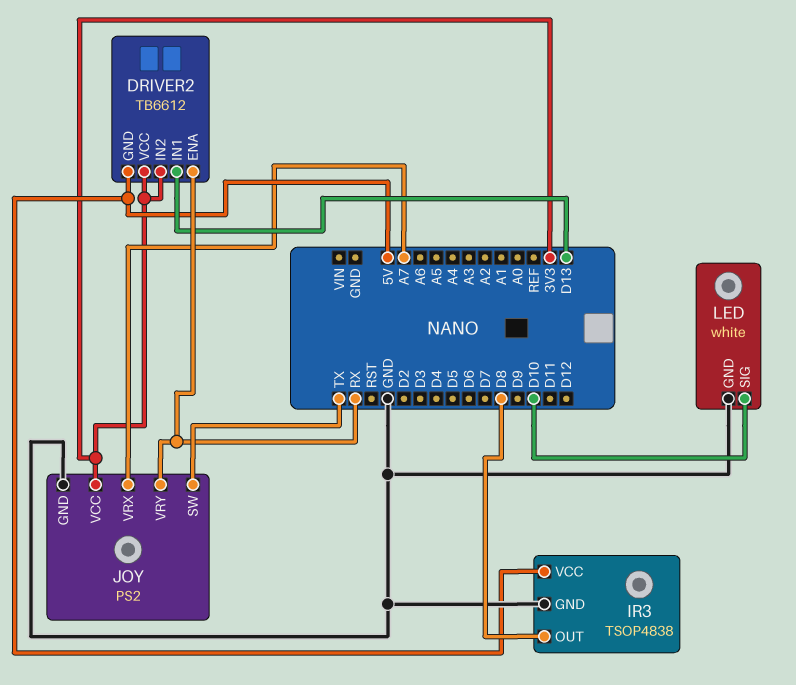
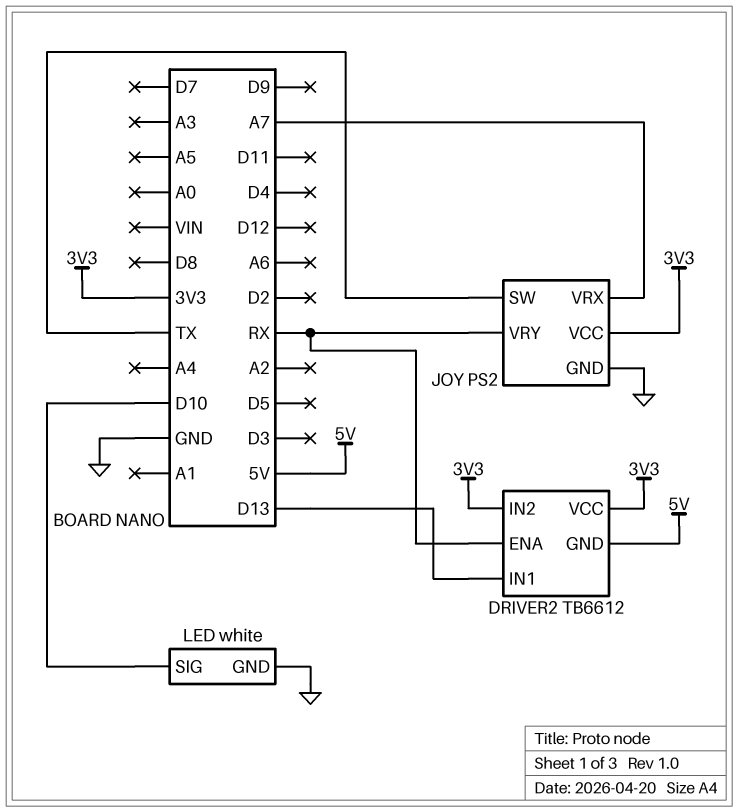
IR3: TSOP4838 -> none
IR3 pin GND: GND -> none
IR3 pin OUT: D8 -> none
IR3 pin VCC: 5V -> none

